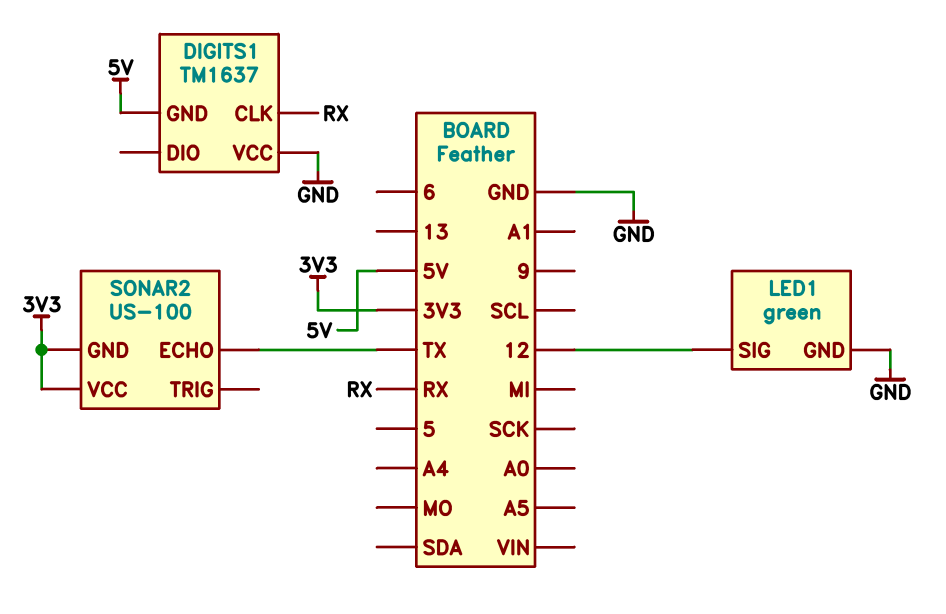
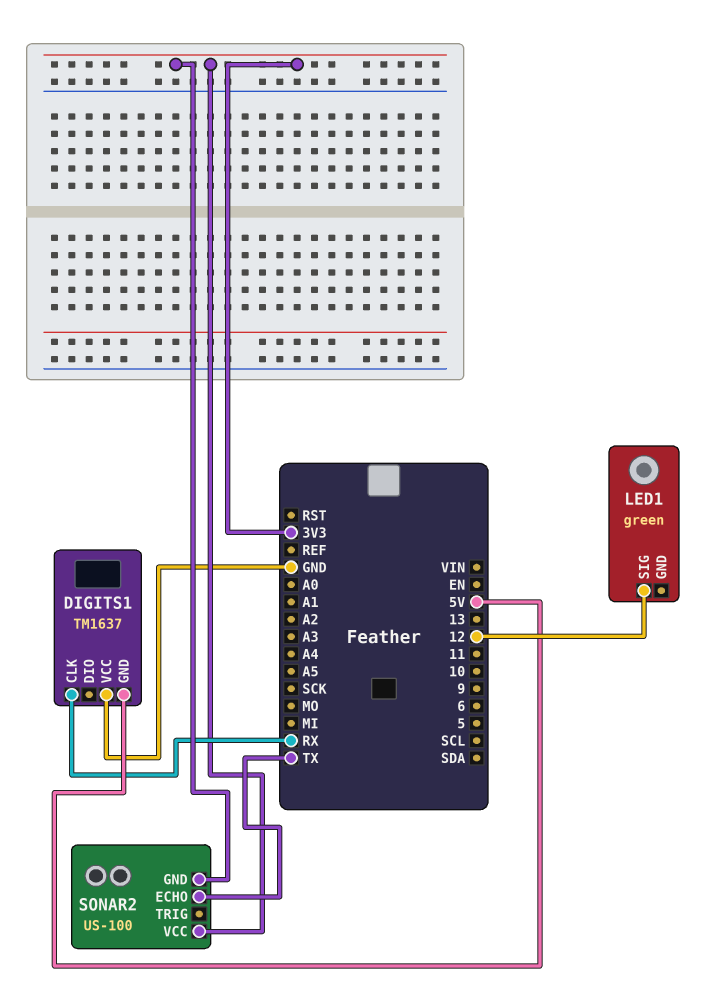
LED1 pin GND: GND -> none

